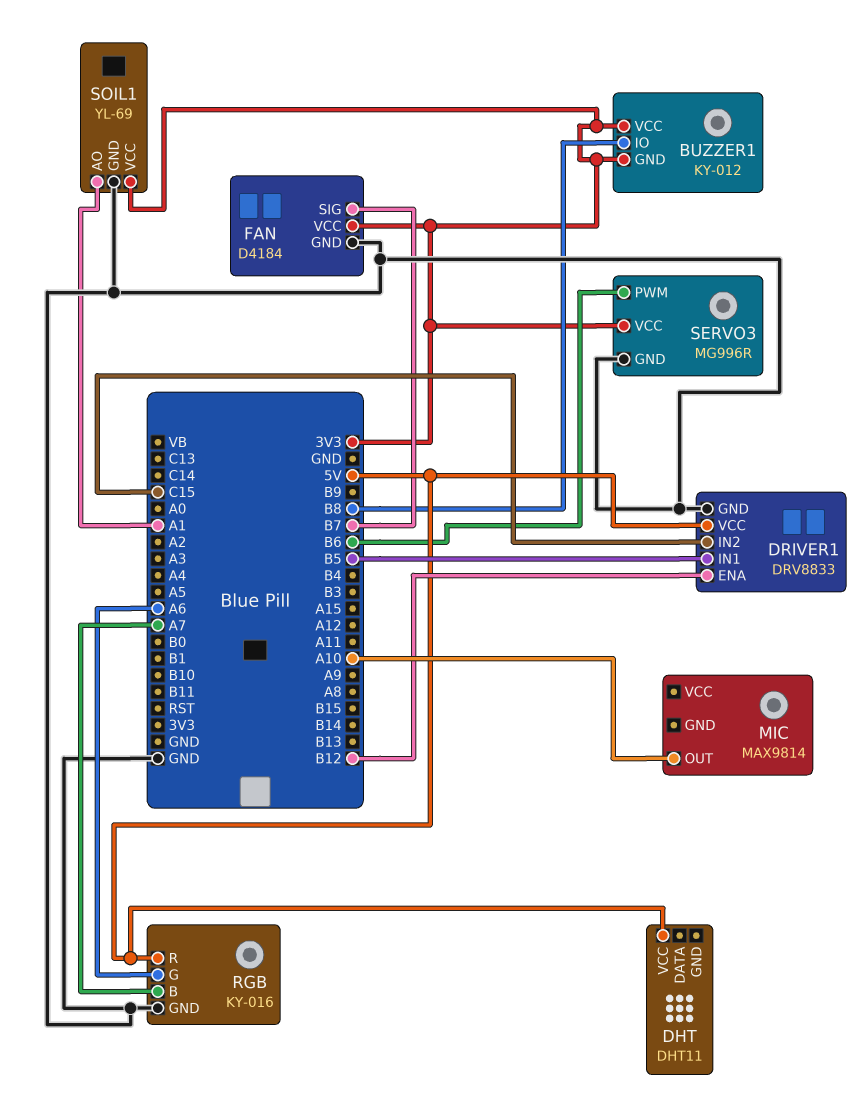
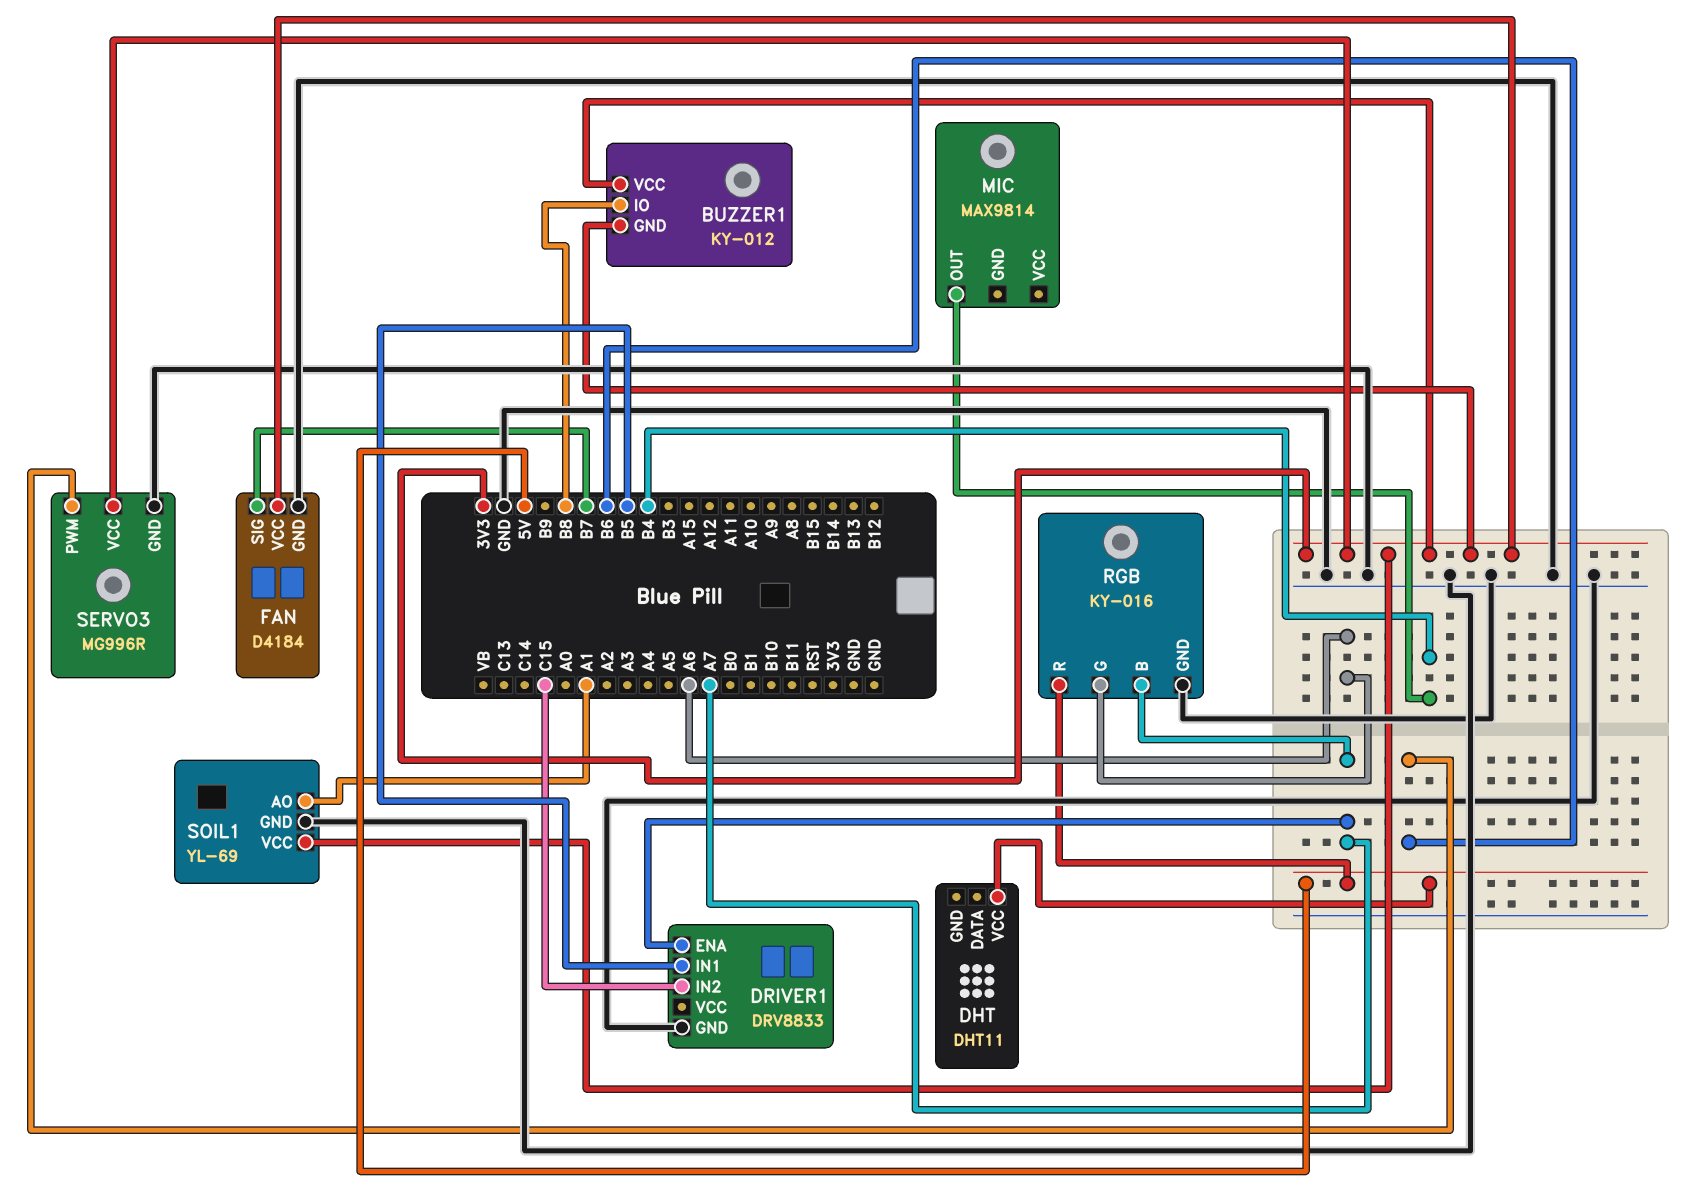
DRIVER1 pin ENA: B12 -> A7
DRIVER1 pin VCC: 5V -> none
MIC pin OUT: A10 -> B4

